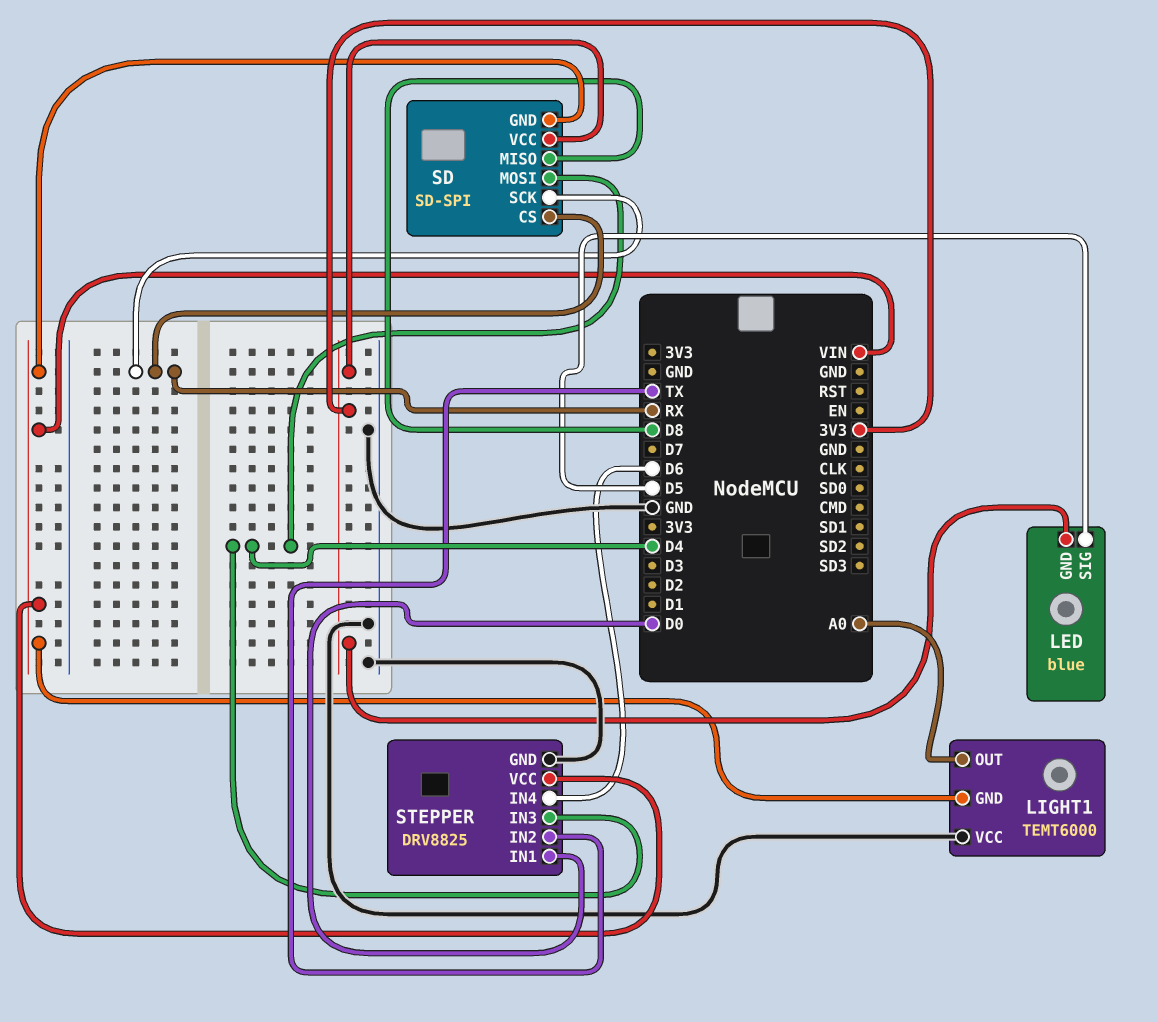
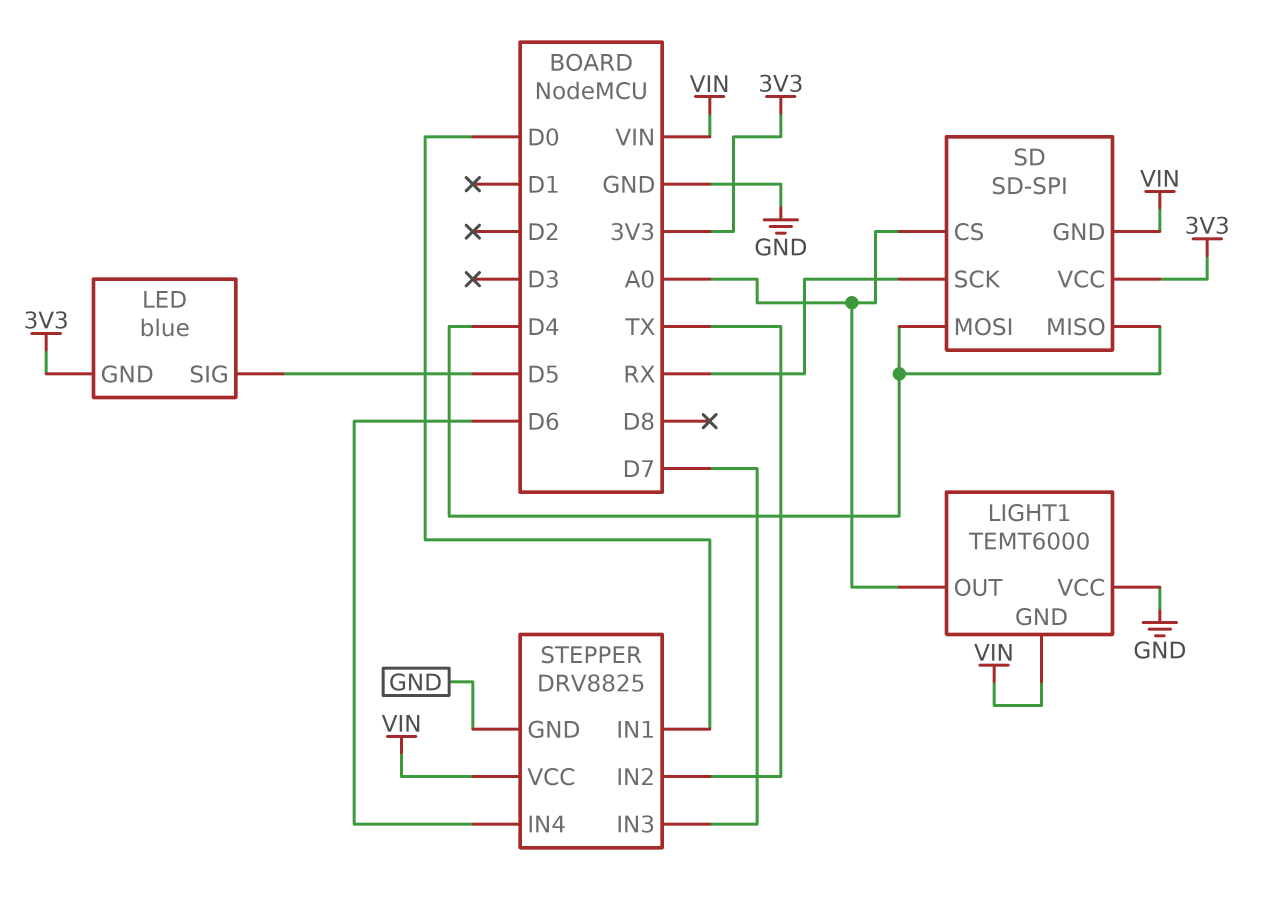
SD pin CS: RX -> A0
SD pin MISO: D8 -> D4
STEPPER pin IN3: D4 -> D7

